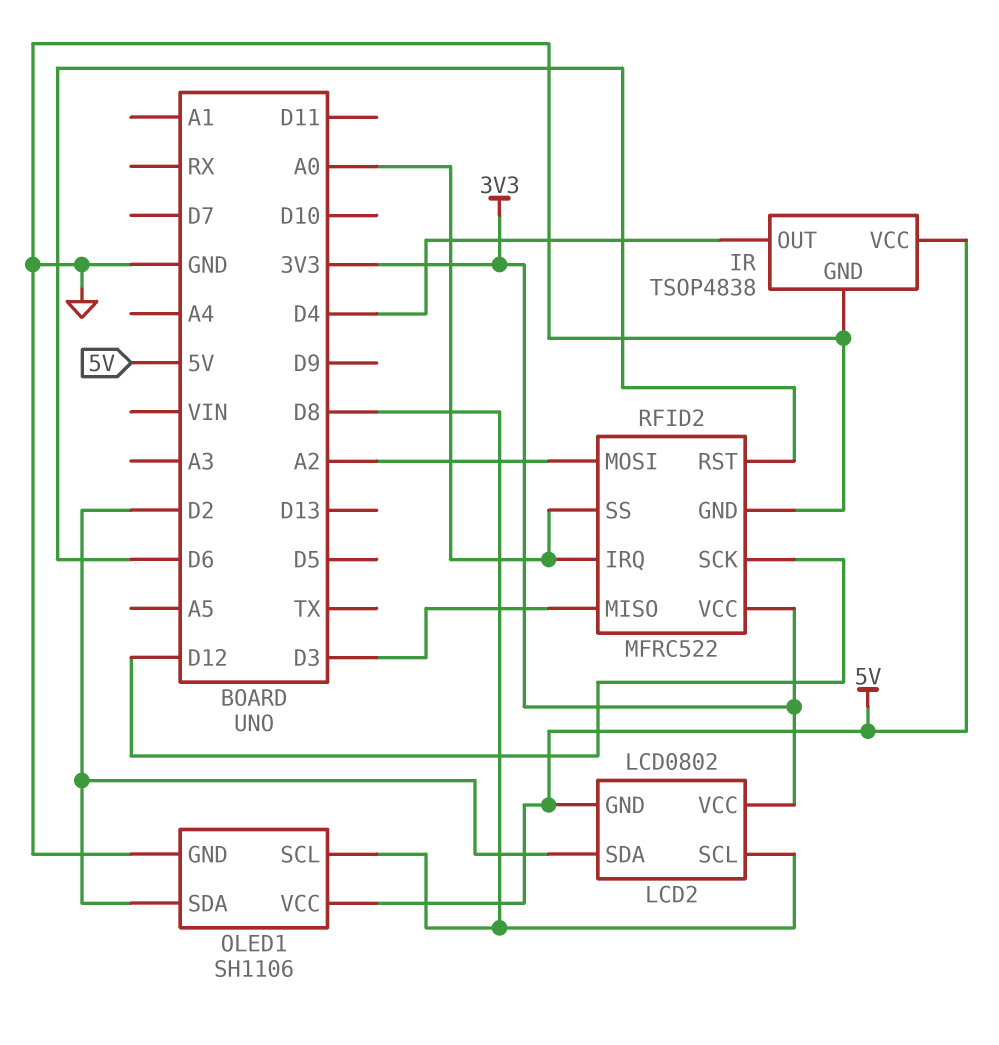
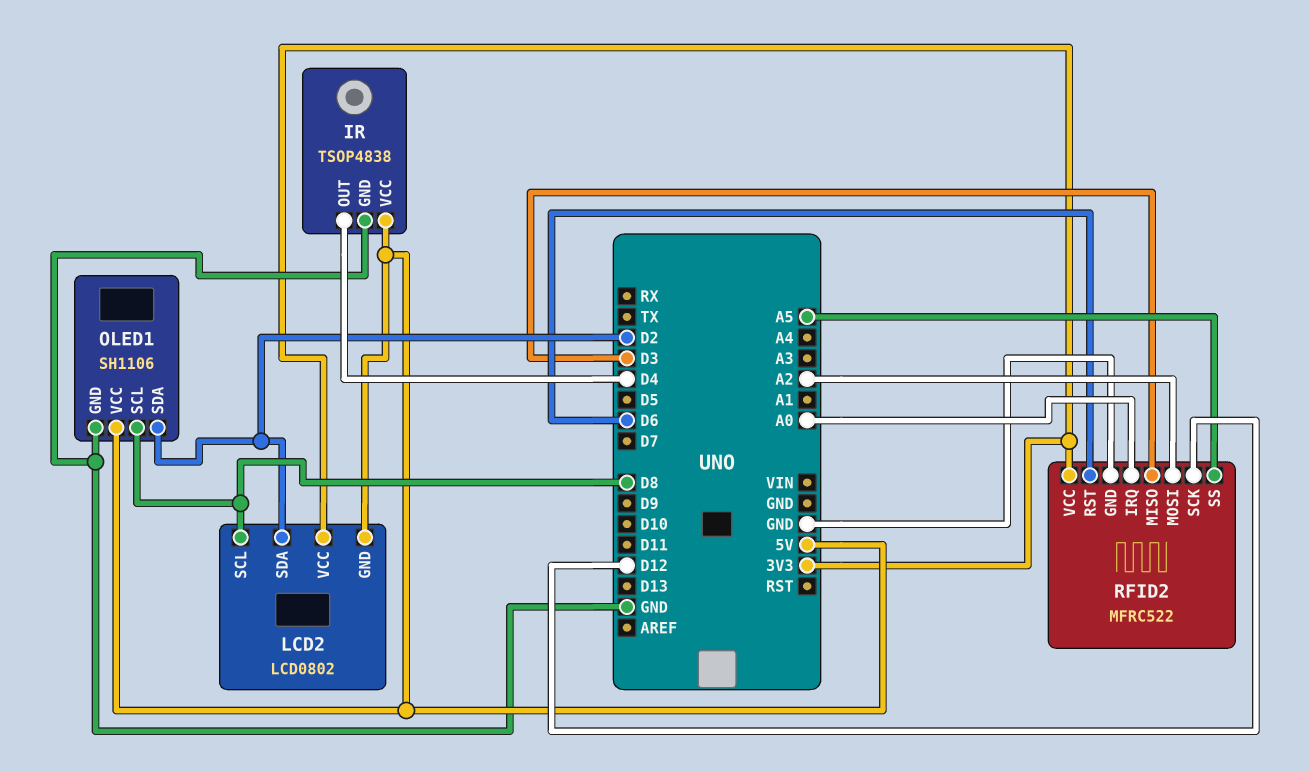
RFID2 pin SS: A0 -> A5

